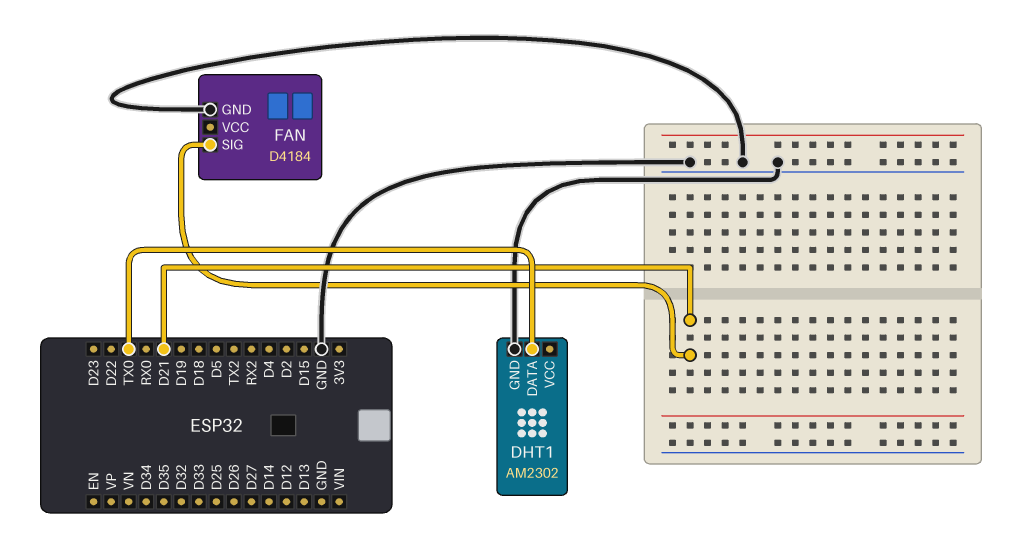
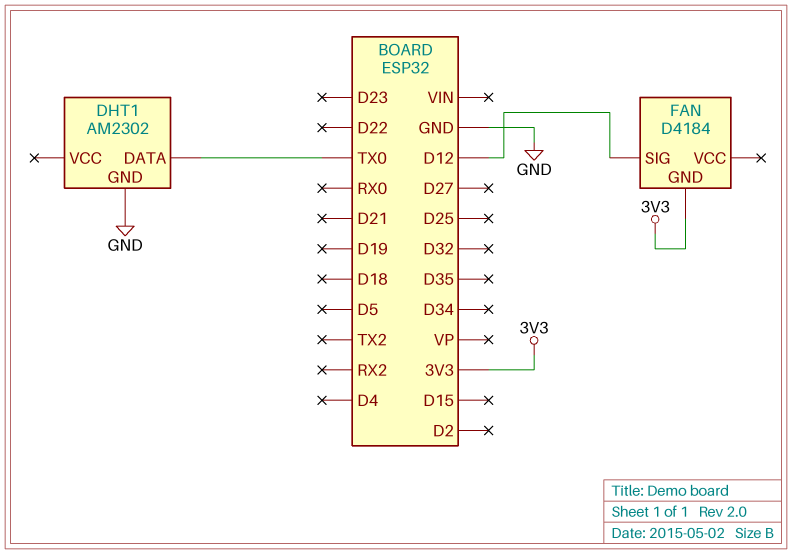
FAN pin GND: GND -> 3V3
FAN pin SIG: D21 -> D12

